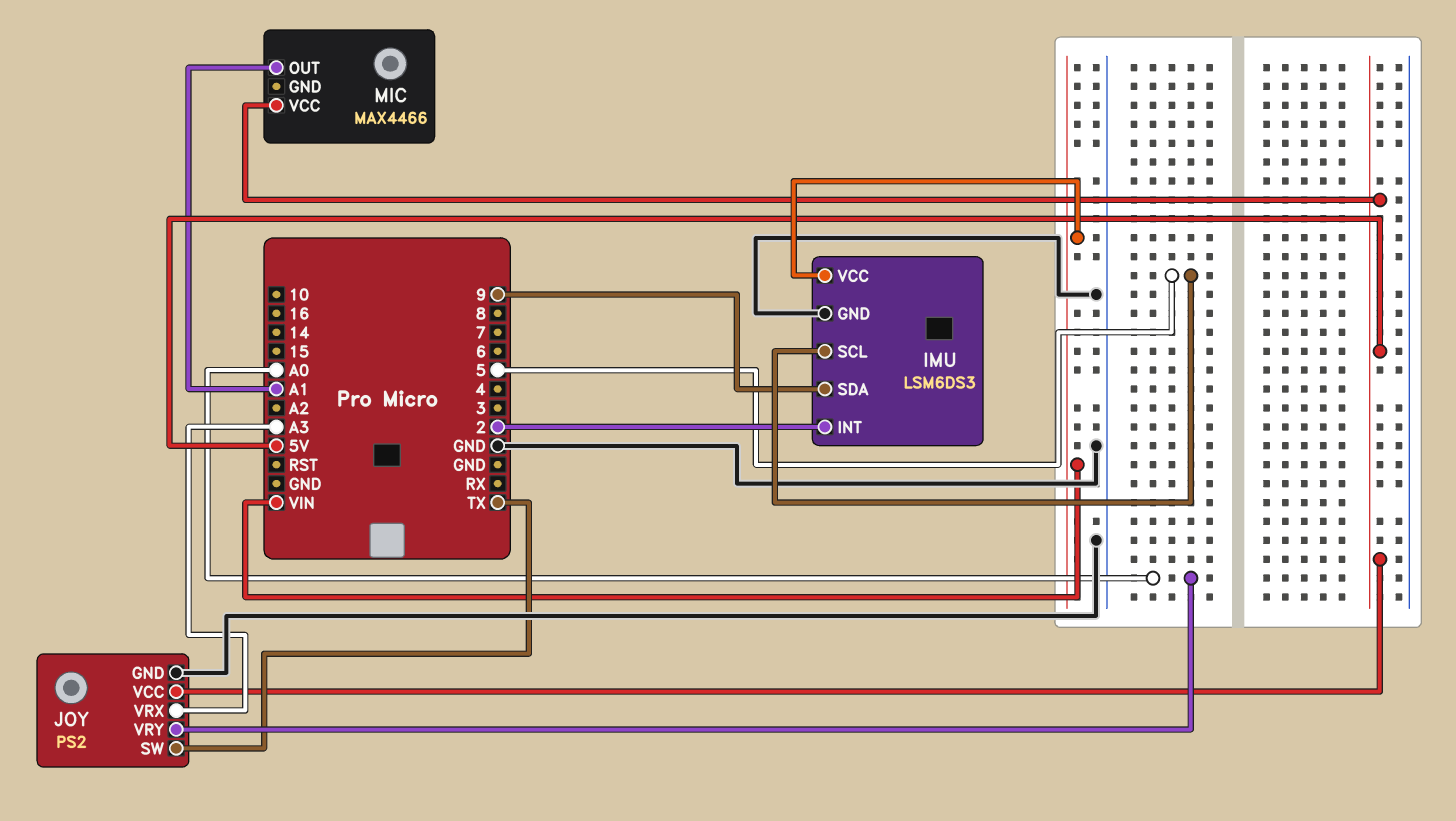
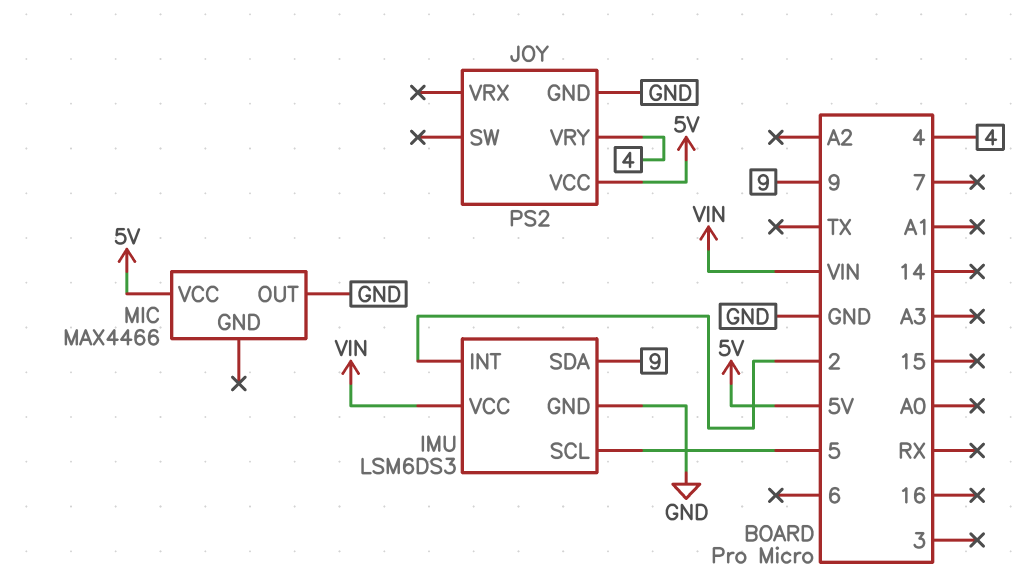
JOY pin SW: TX -> none
JOY pin VRX: A3 -> none
JOY pin VRY: A0 -> 4
MIC pin OUT: A1 -> GND

